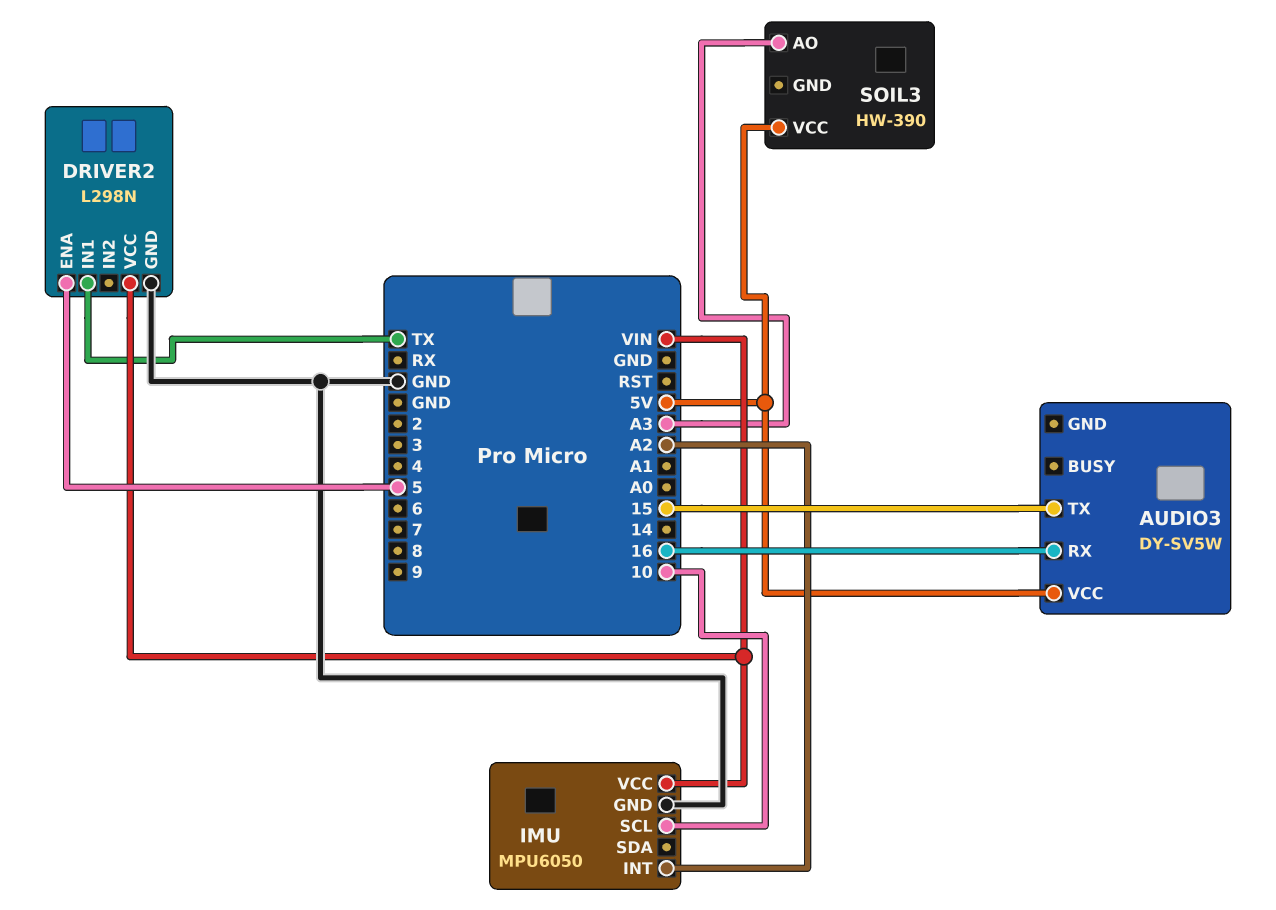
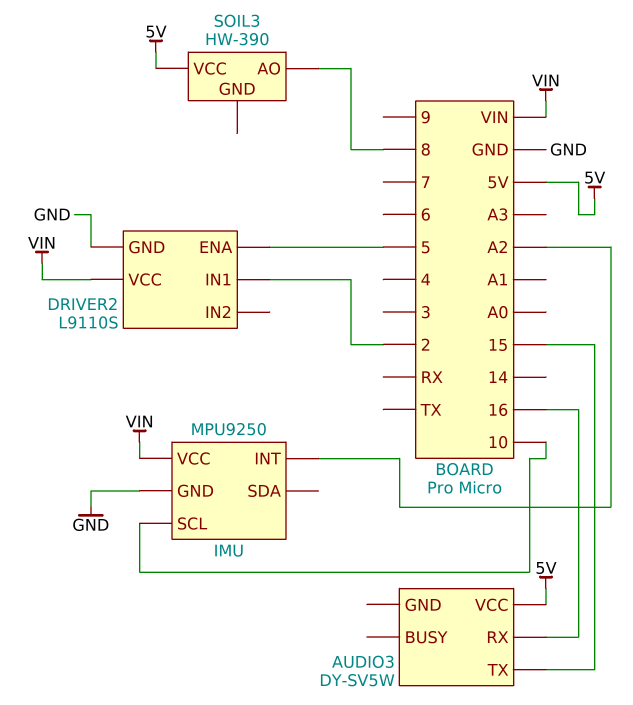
DRIVER2: L298N -> L9110S
DRIVER2 pin IN1: TX -> 2
IMU: MPU6050 -> MPU9250
SOIL3 pin AO: A3 -> 8

